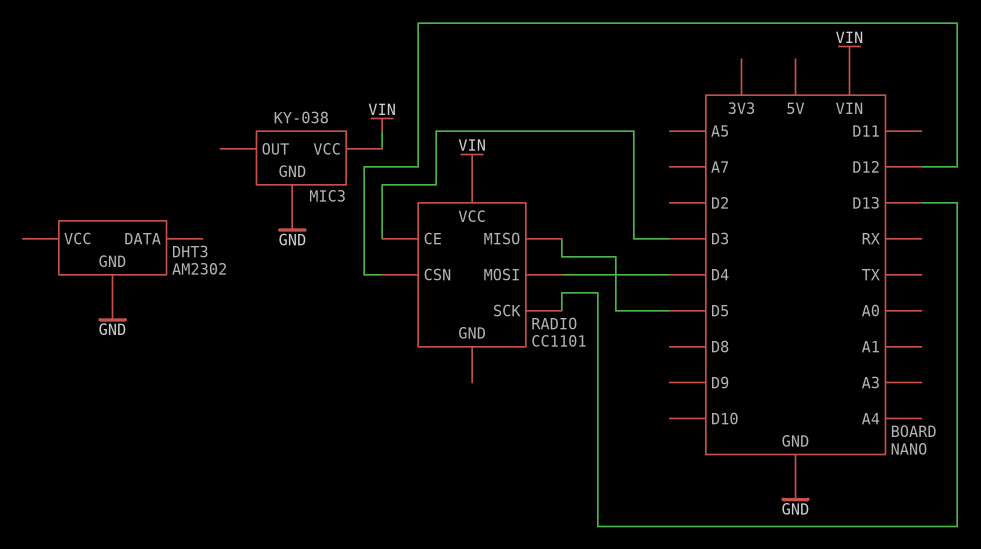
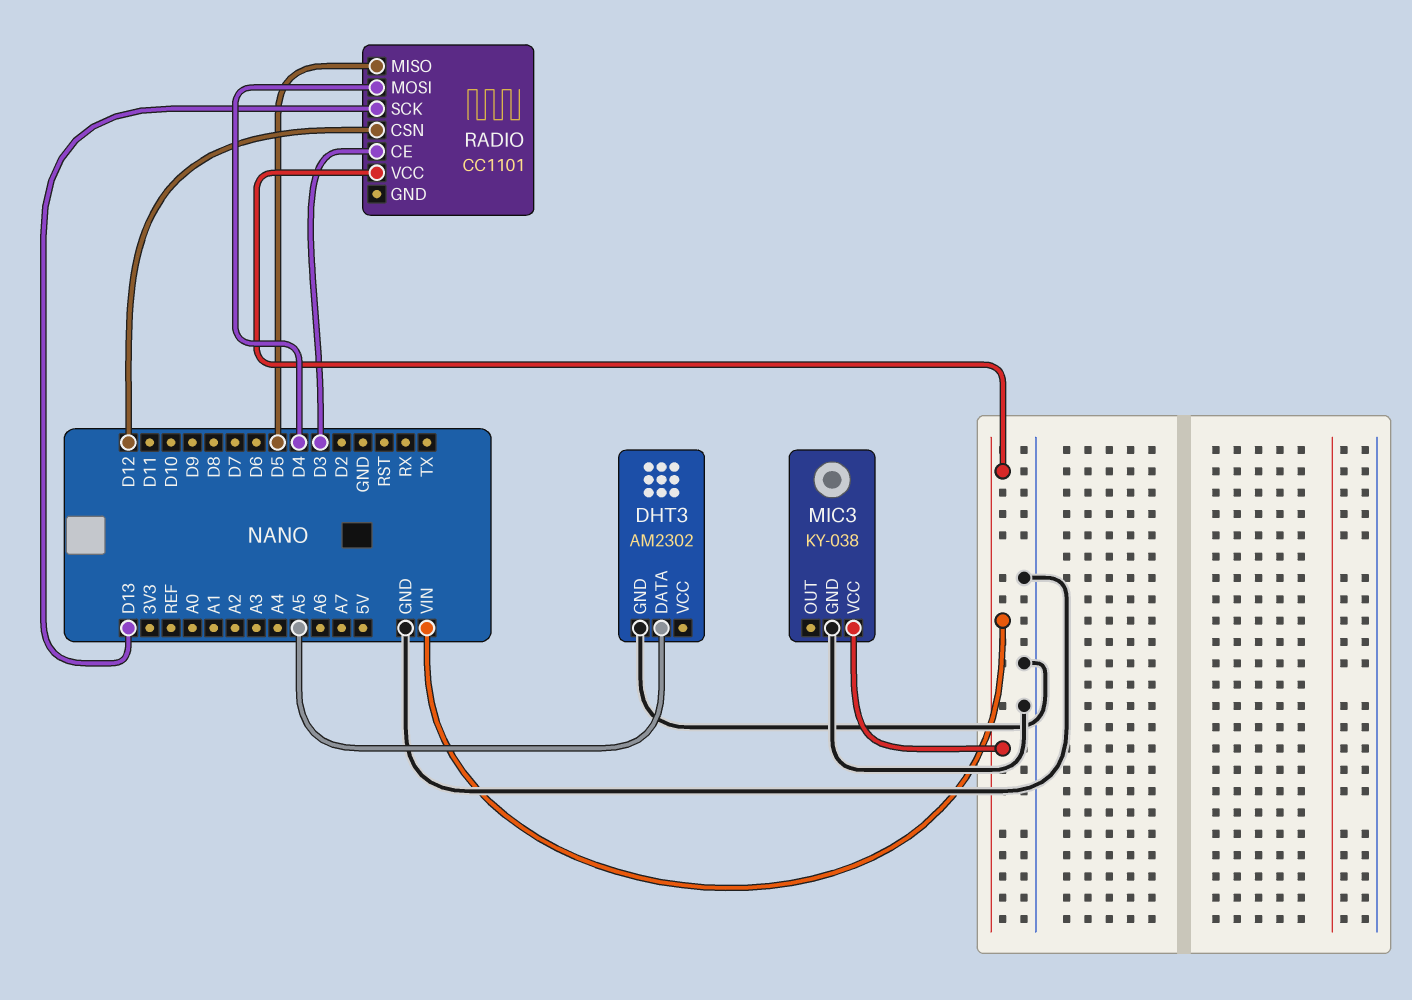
DHT3 pin DATA: none -> A5

